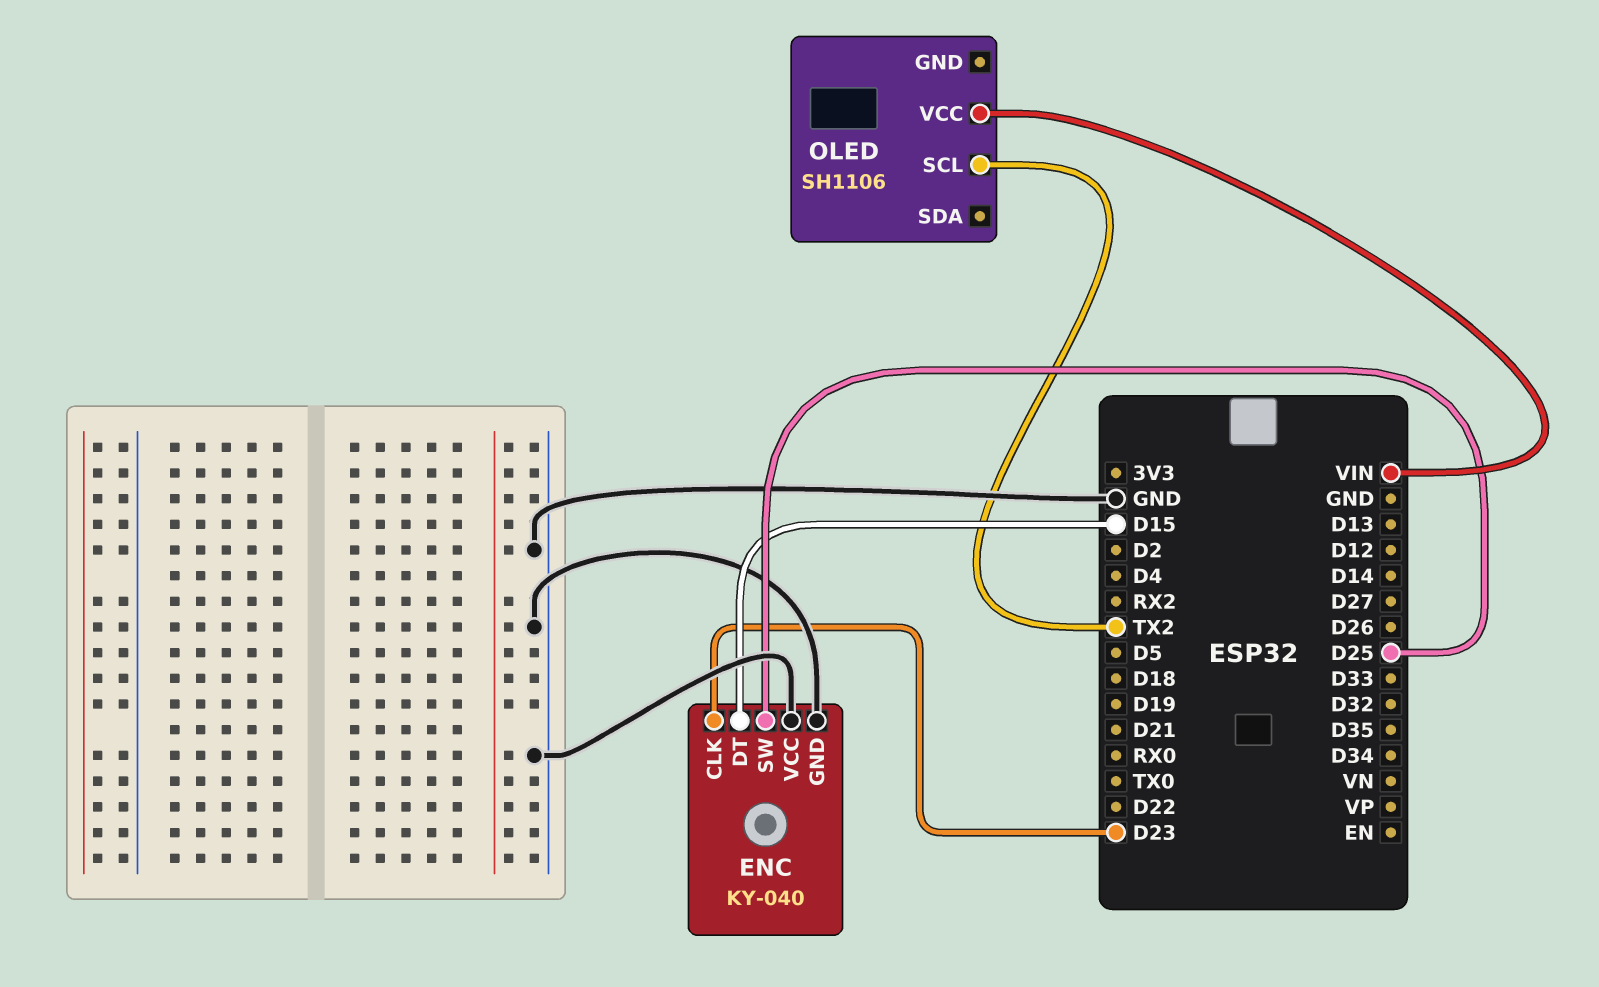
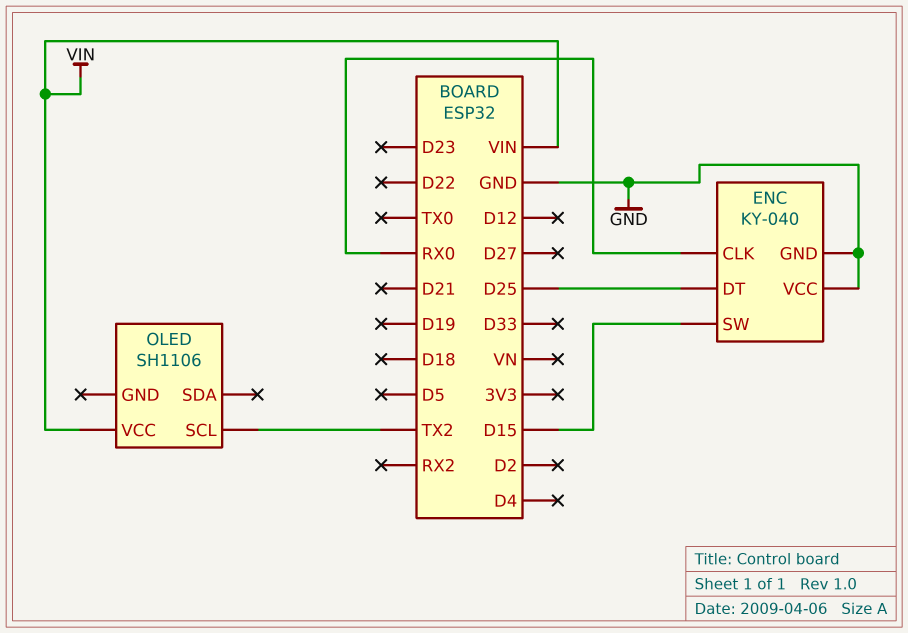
ENC pin CLK: D23 -> RX0
ENC pin DT: D15 -> D25
ENC pin SW: D25 -> D15

